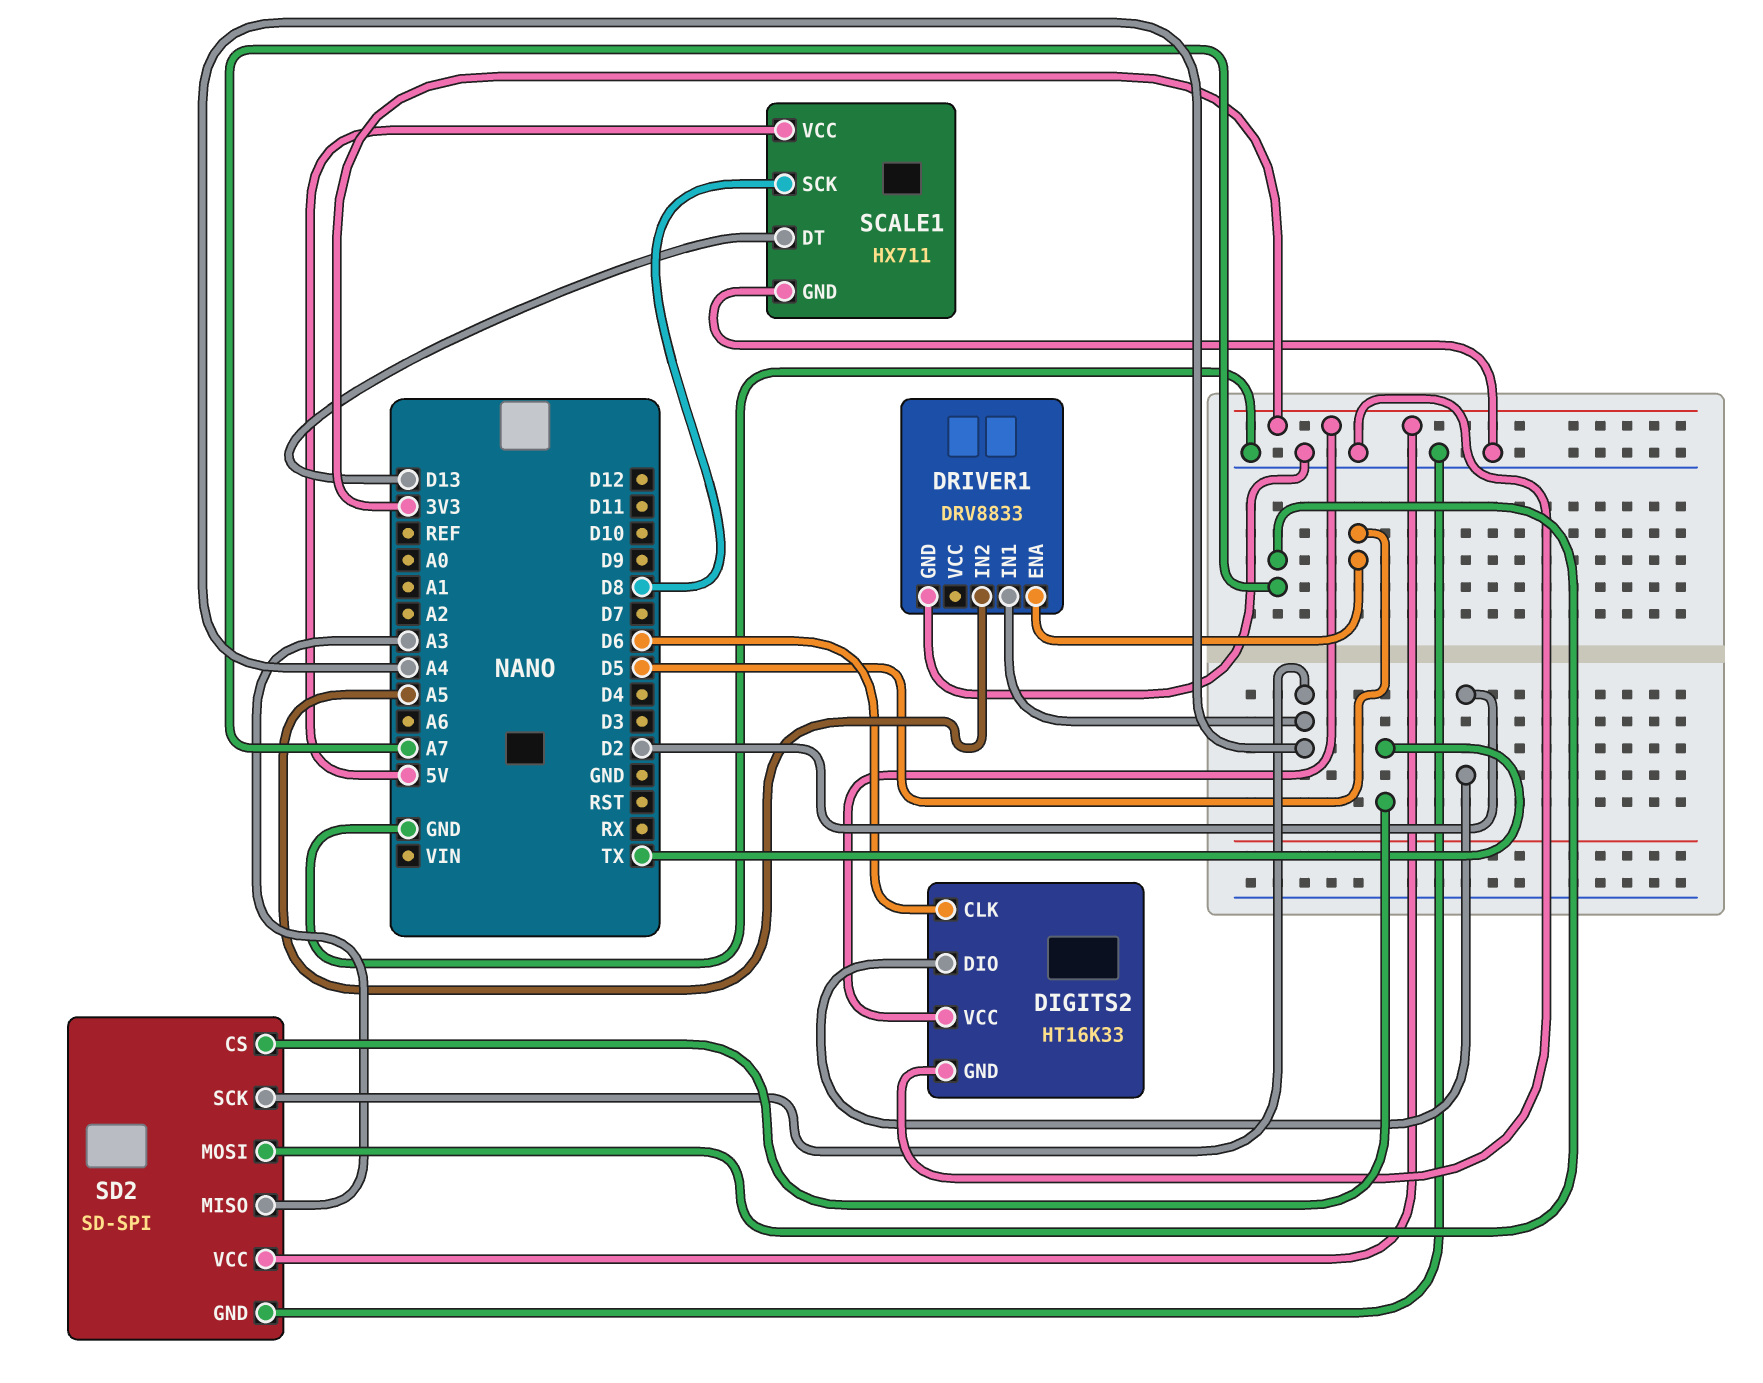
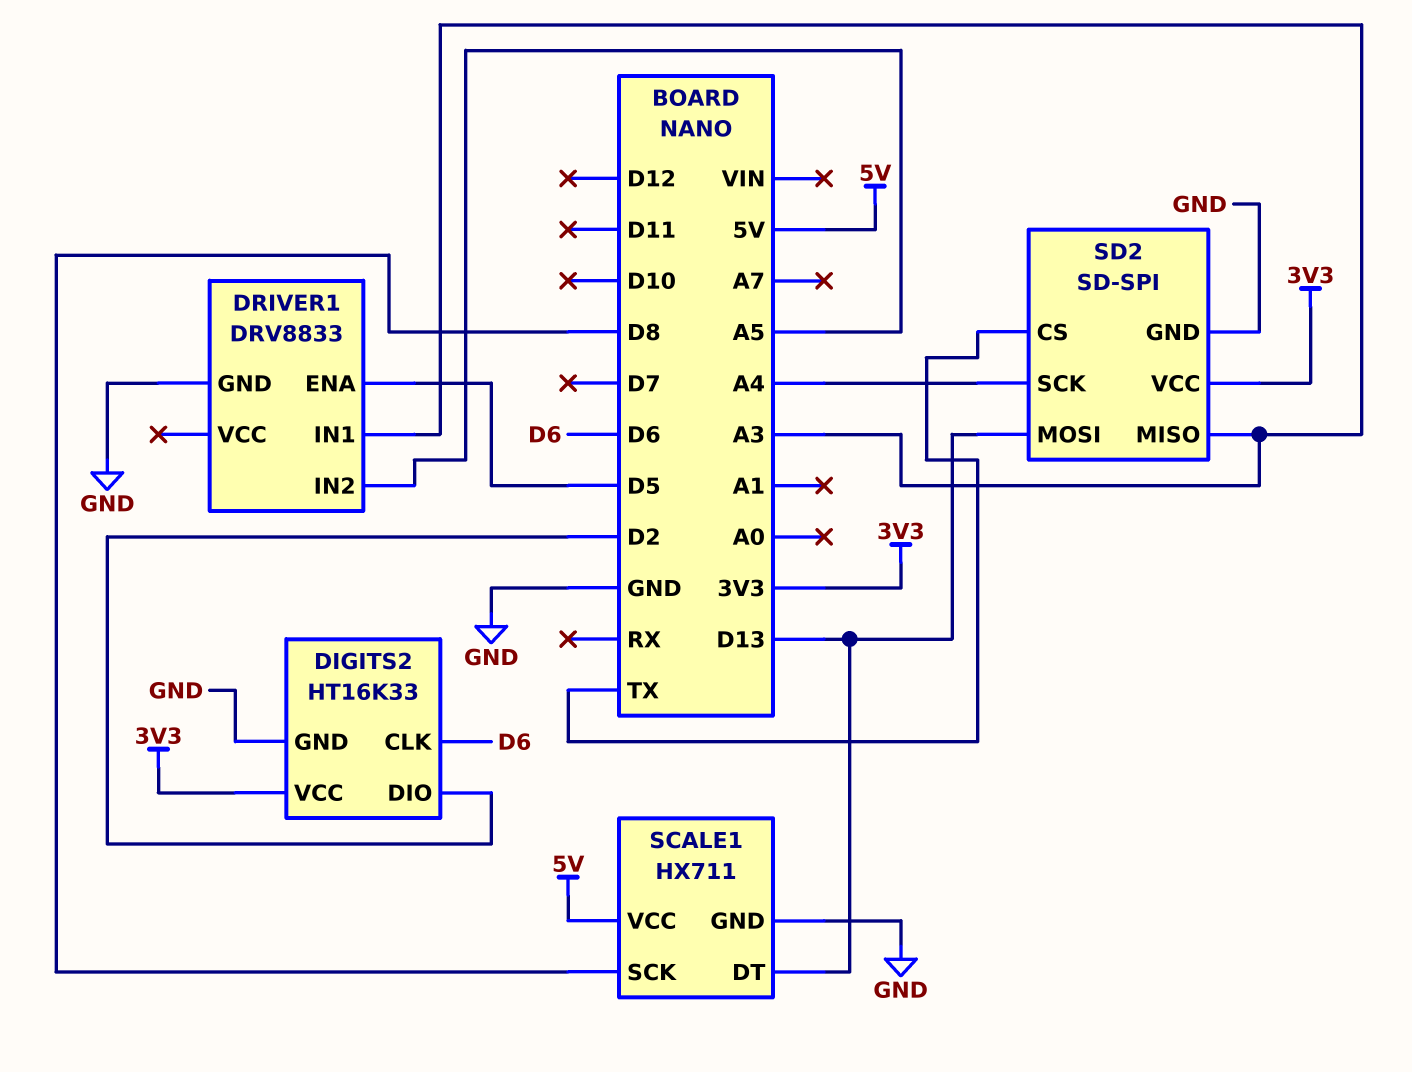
DRIVER1 pin IN1: A4 -> A3
SD2 pin MOSI: A7 -> D13

